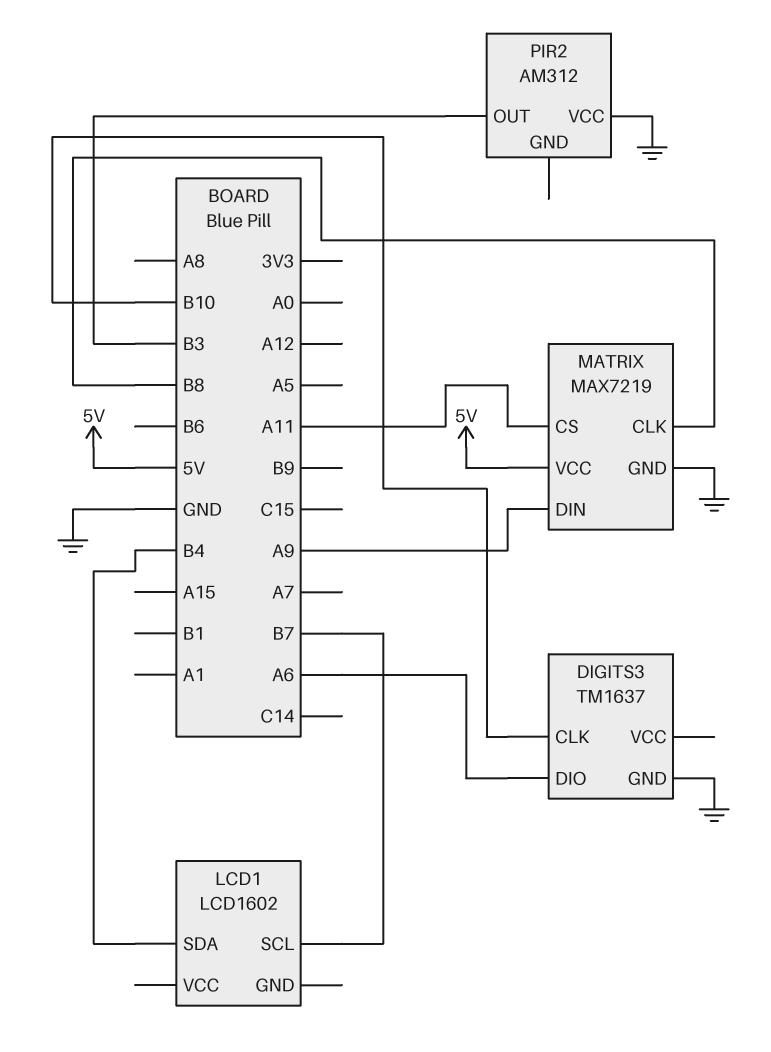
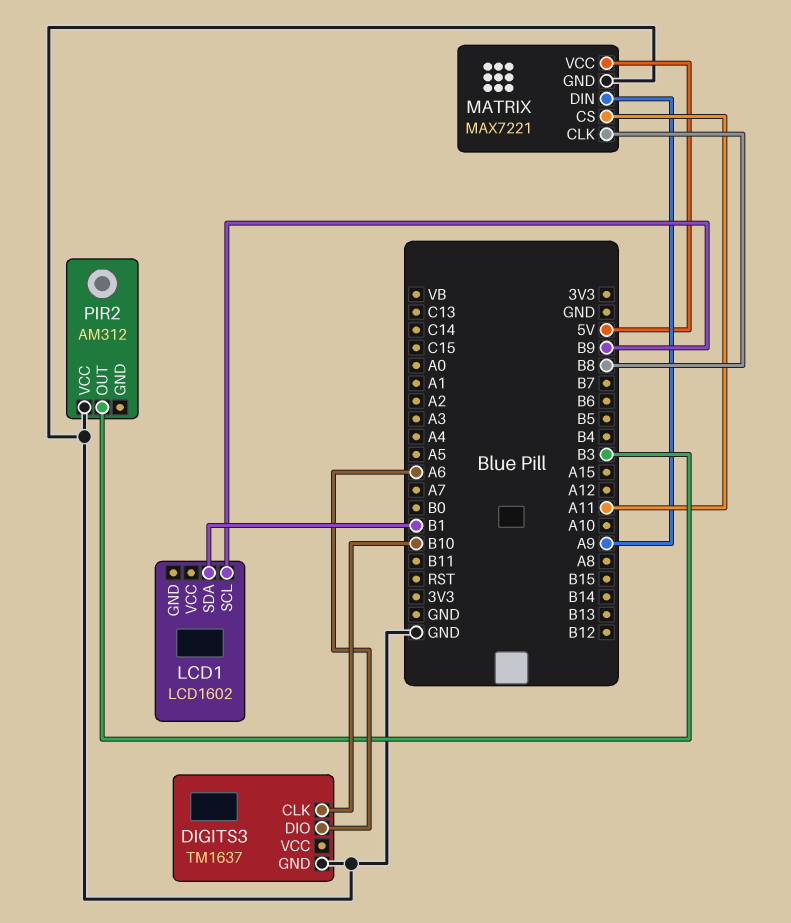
LCD1 pin SCL: B7 -> B9
LCD1 pin SDA: B4 -> B1
MATRIX: MAX7219 -> MAX7221

